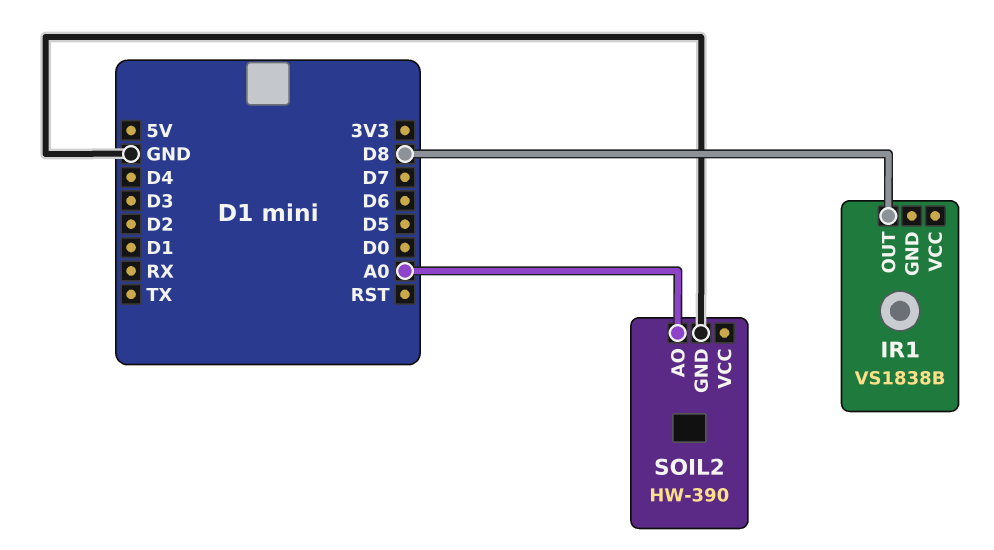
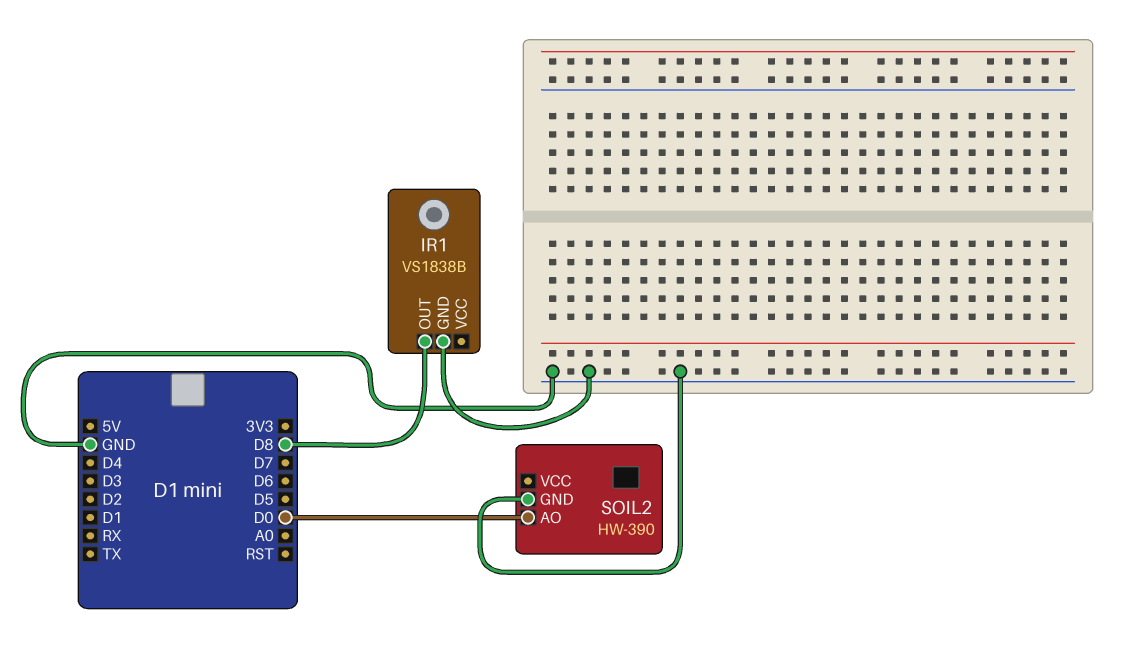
IR1 pin GND: none -> GND
SOIL2 pin AO: A0 -> D0

